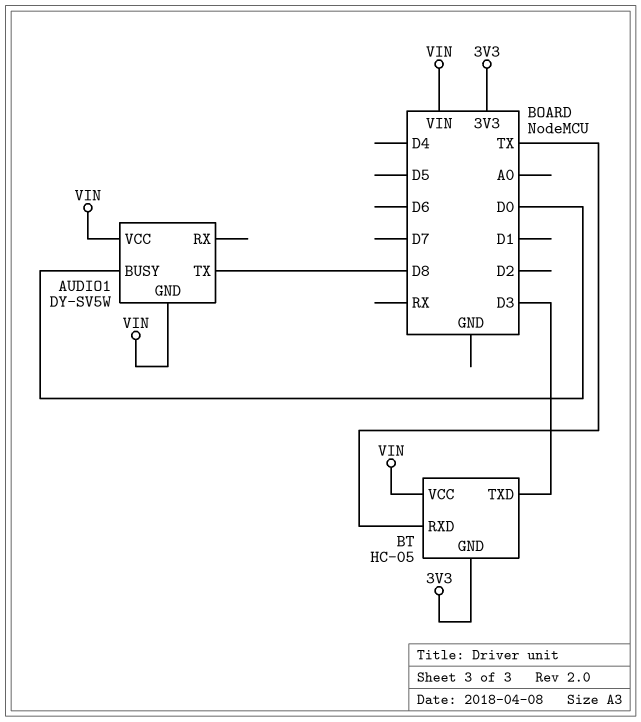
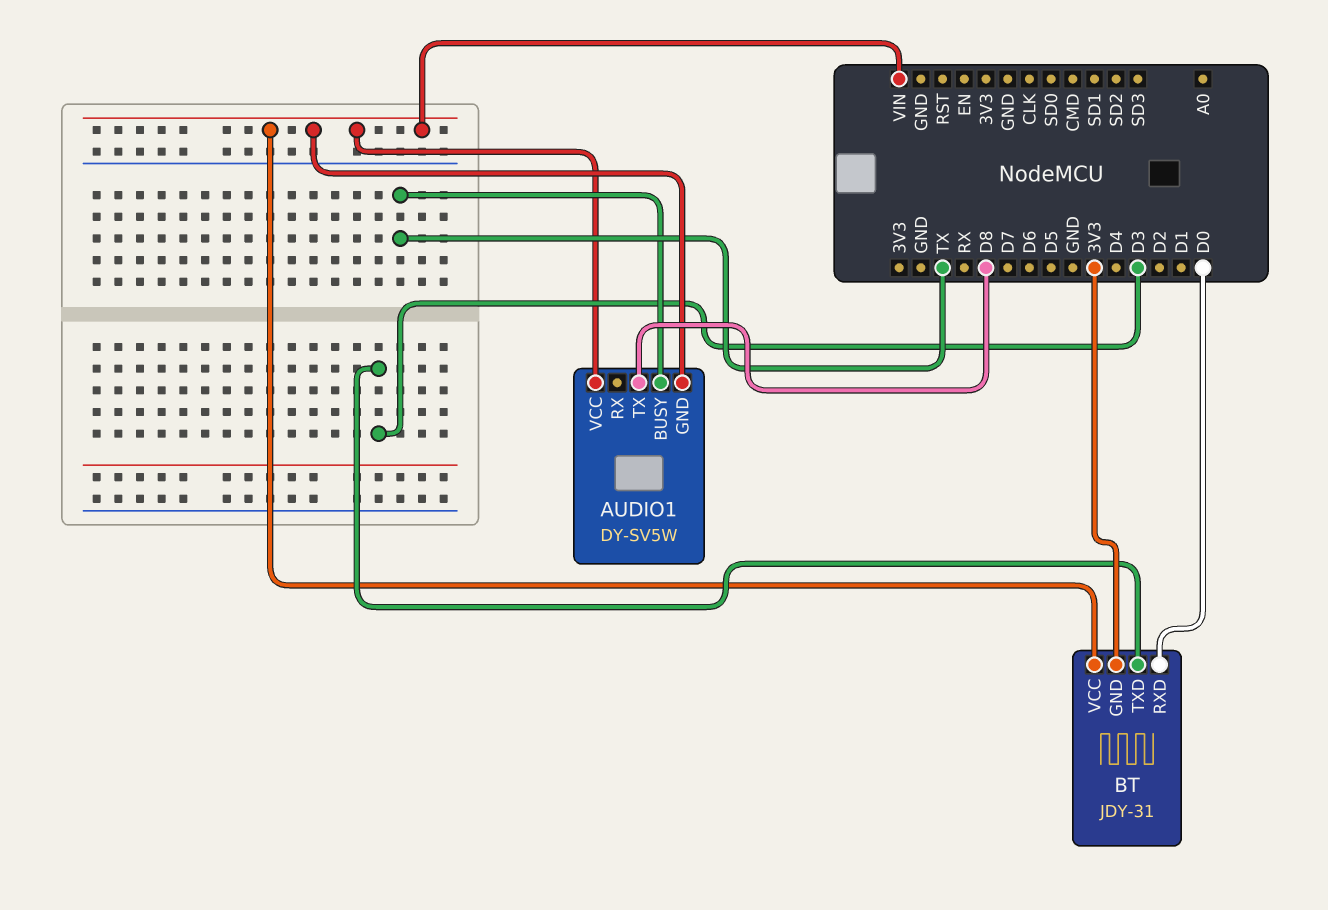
AUDIO1 pin BUSY: D0 -> TX
BT: HC-05 -> JDY-31
BT pin RXD: TX -> D0

